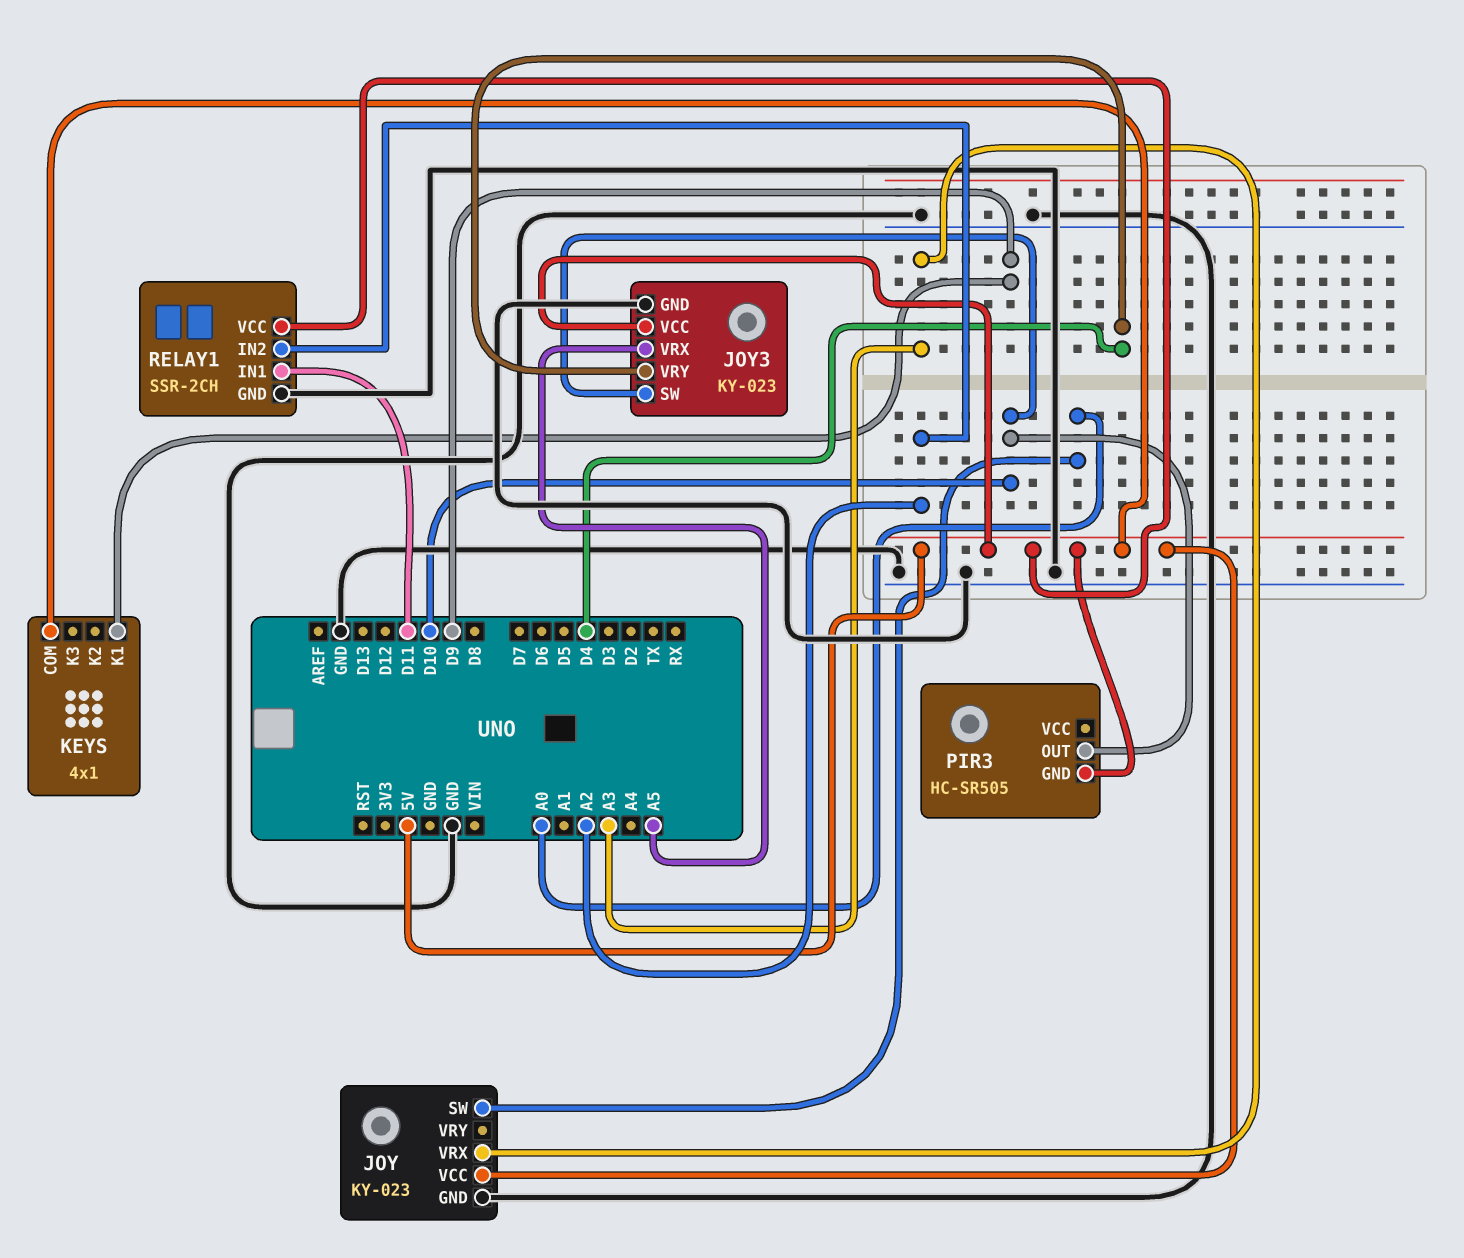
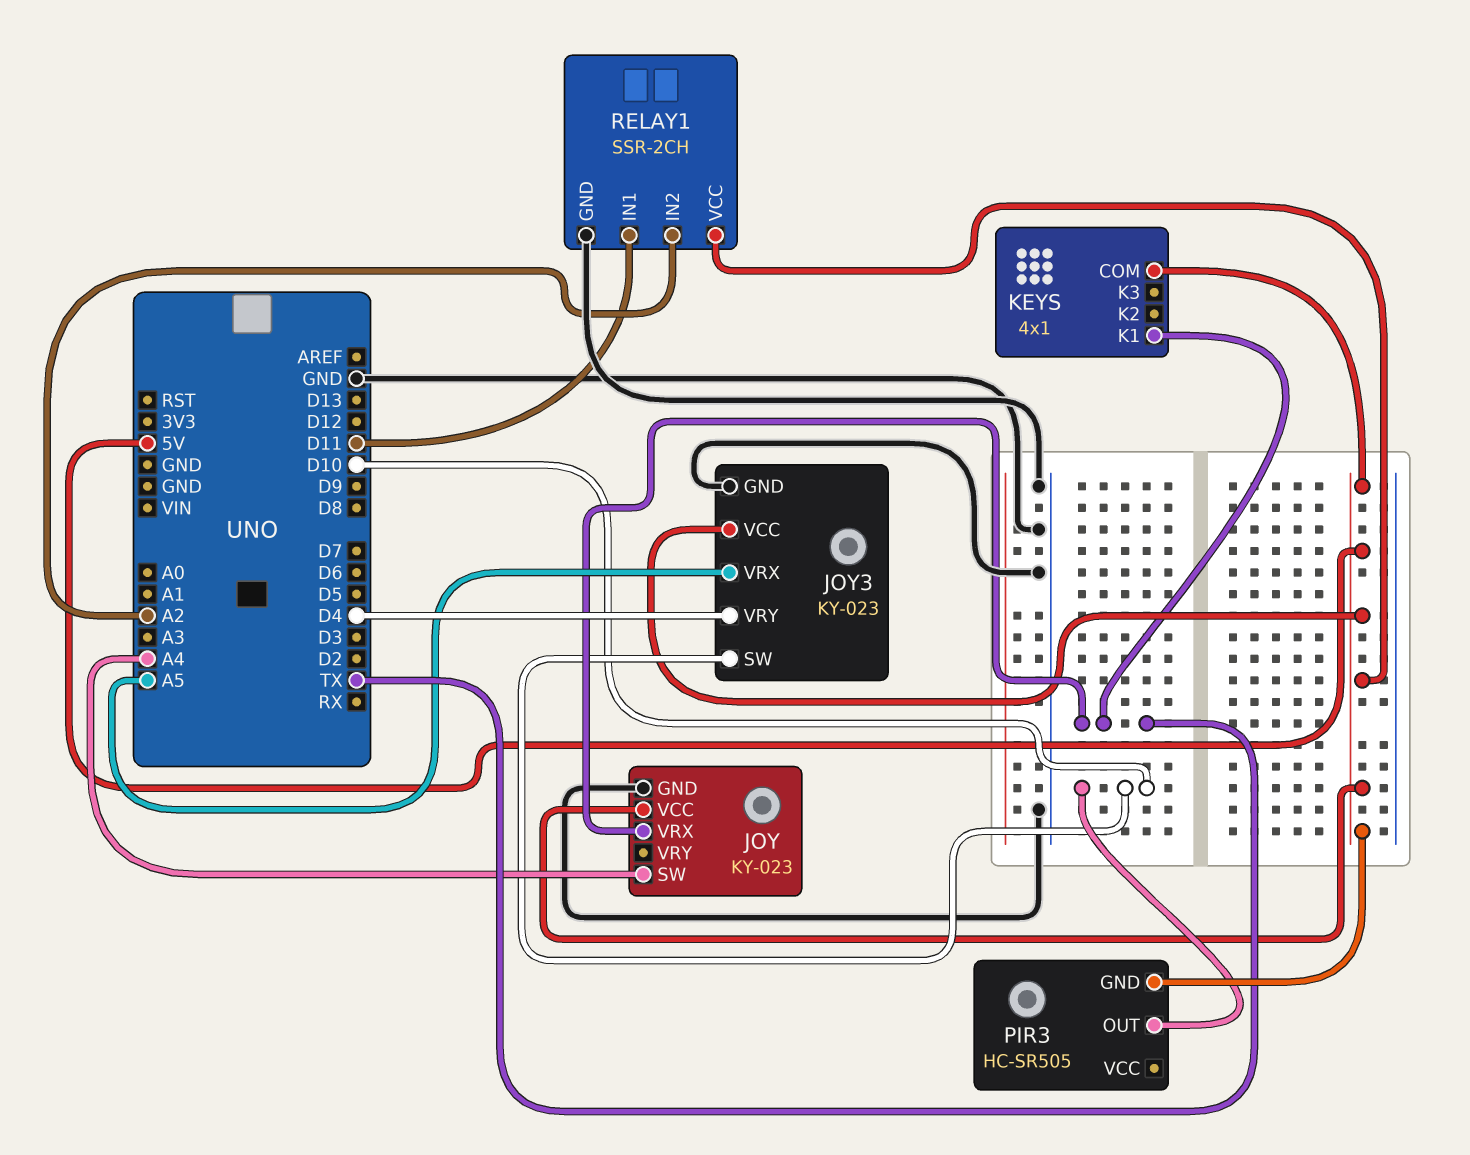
JOY pin SW: A0 -> A4
JOY pin VRX: A3 -> TX
KEYS pin K1: D9 -> TX

